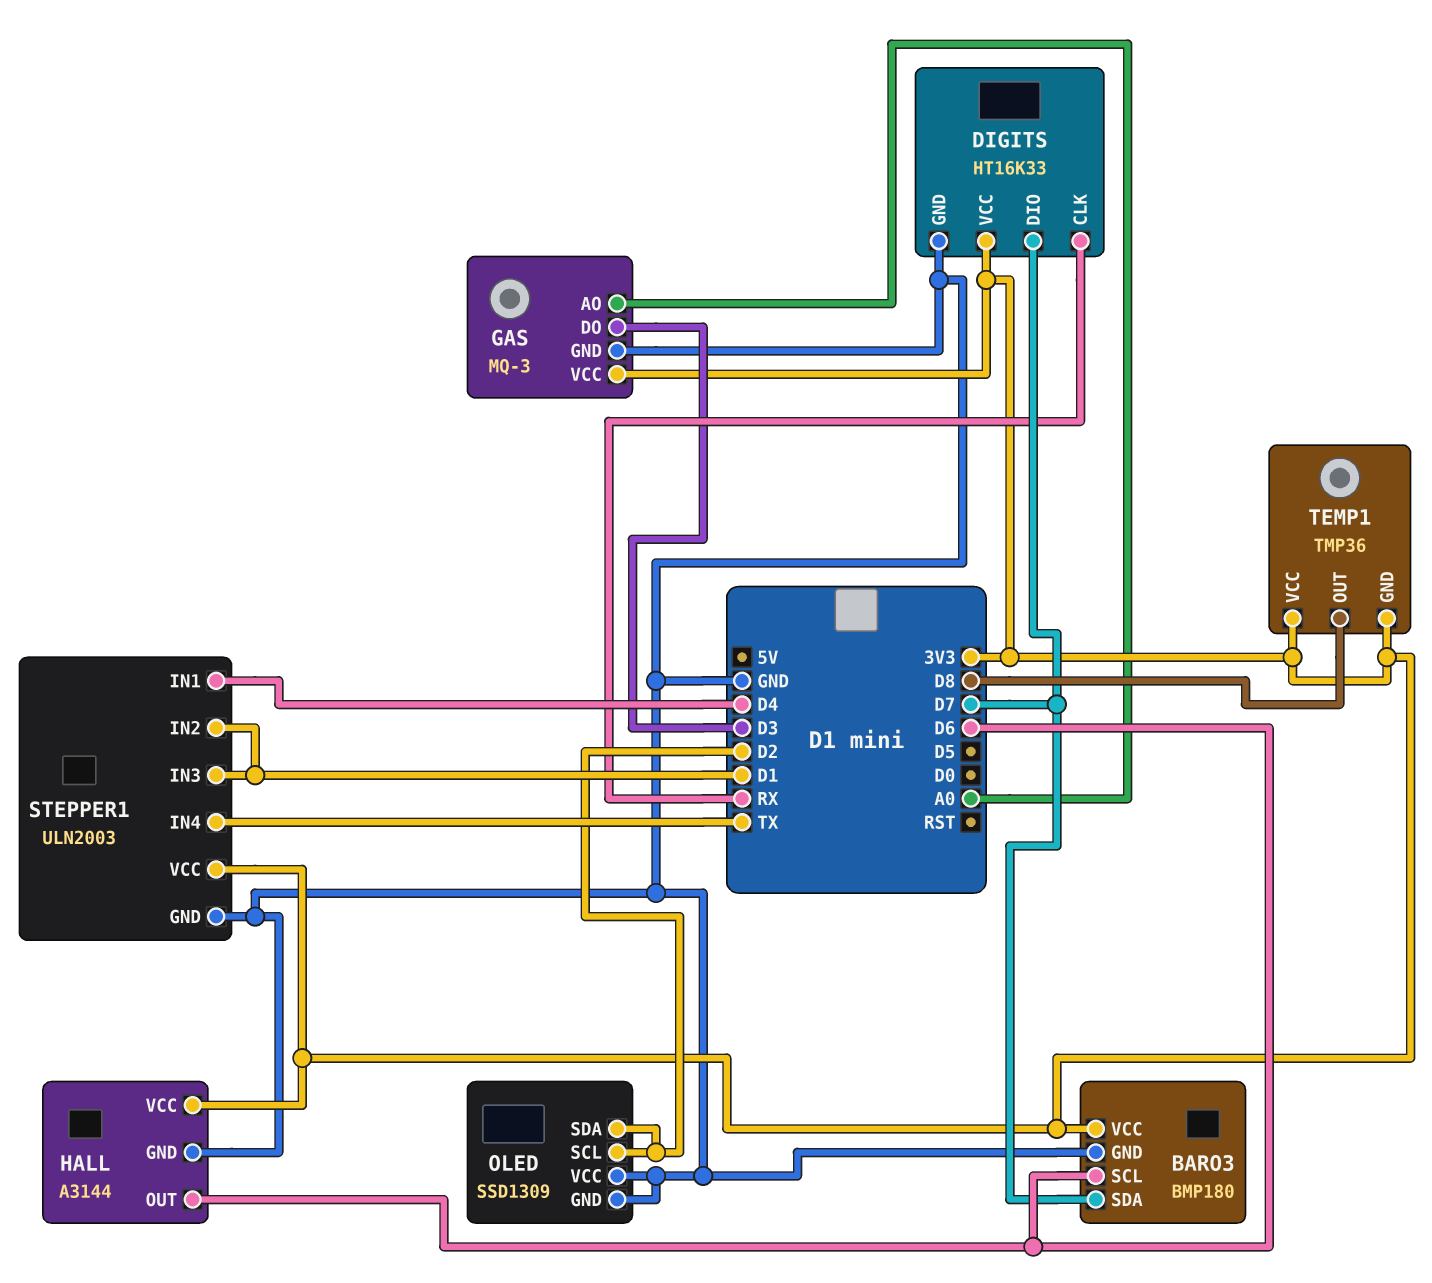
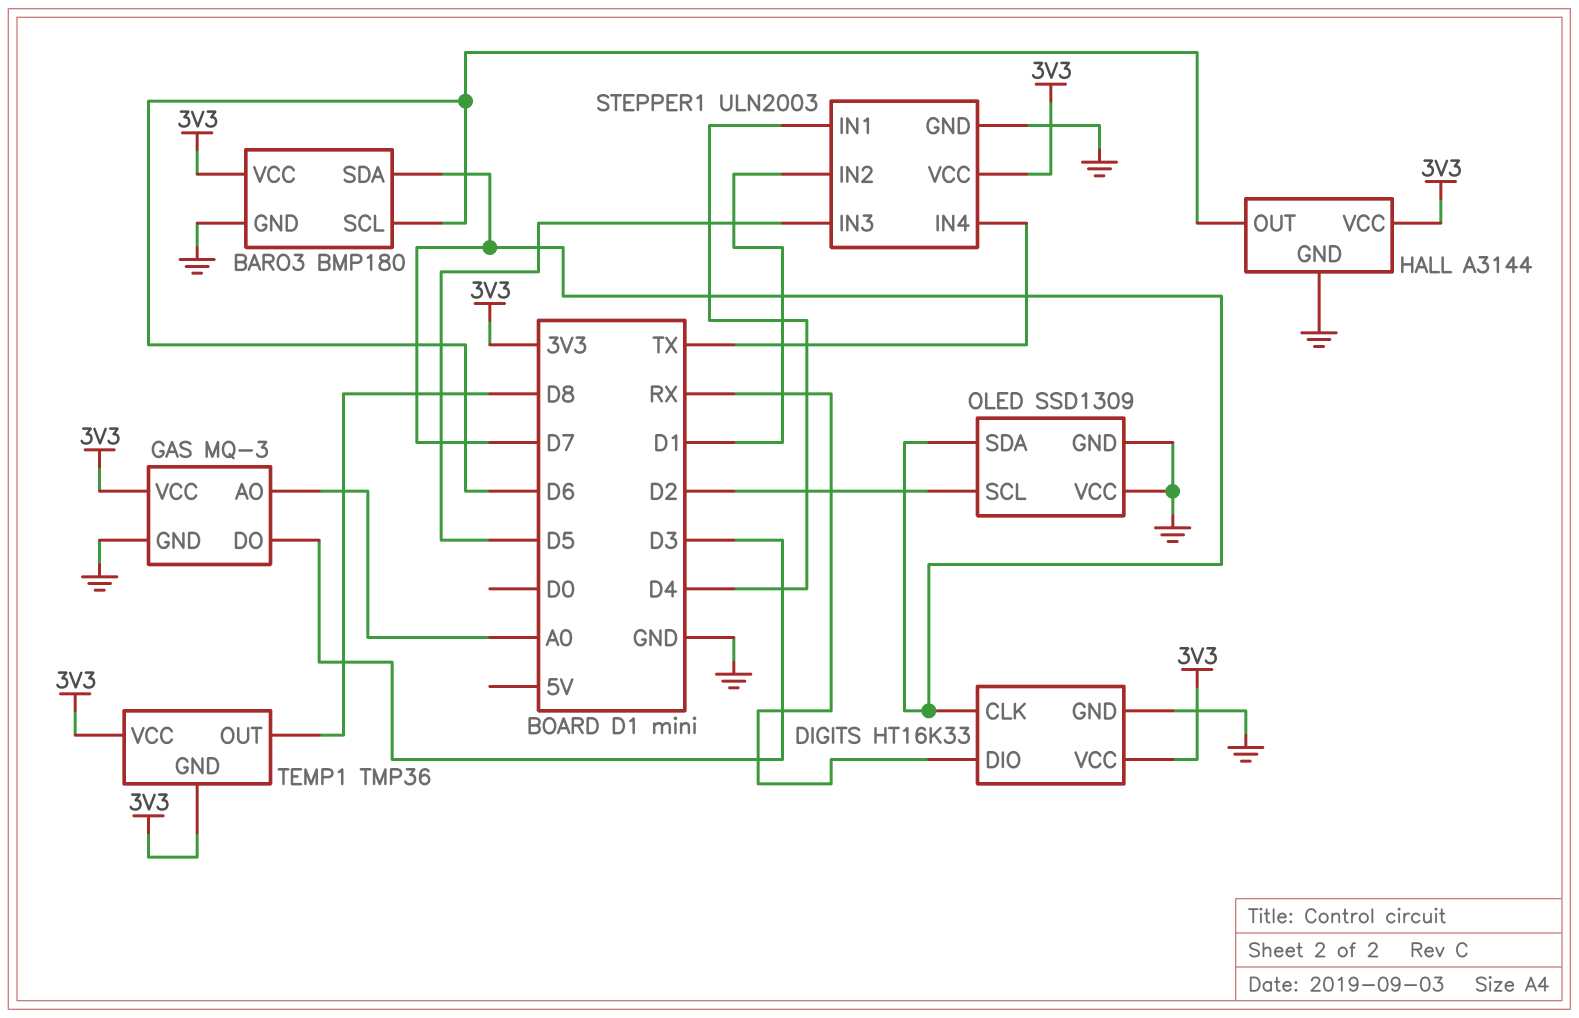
DIGITS pin CLK: RX -> D7
DIGITS pin DIO: D7 -> RX
OLED pin SDA: D2 -> D7
STEPPER1 pin IN3: D1 -> D5

